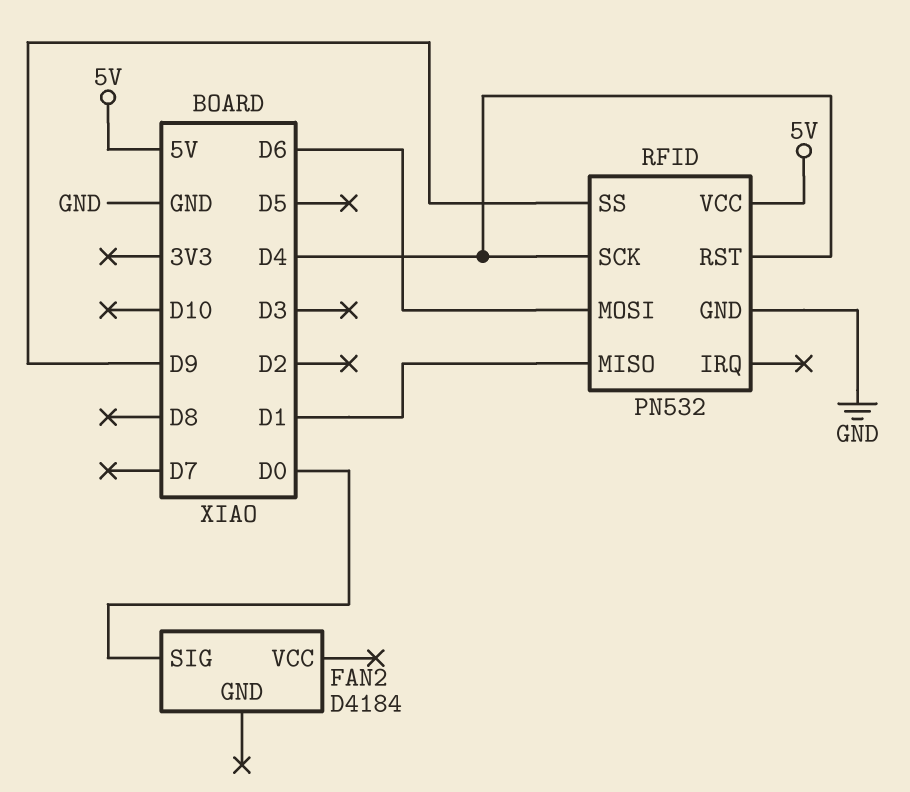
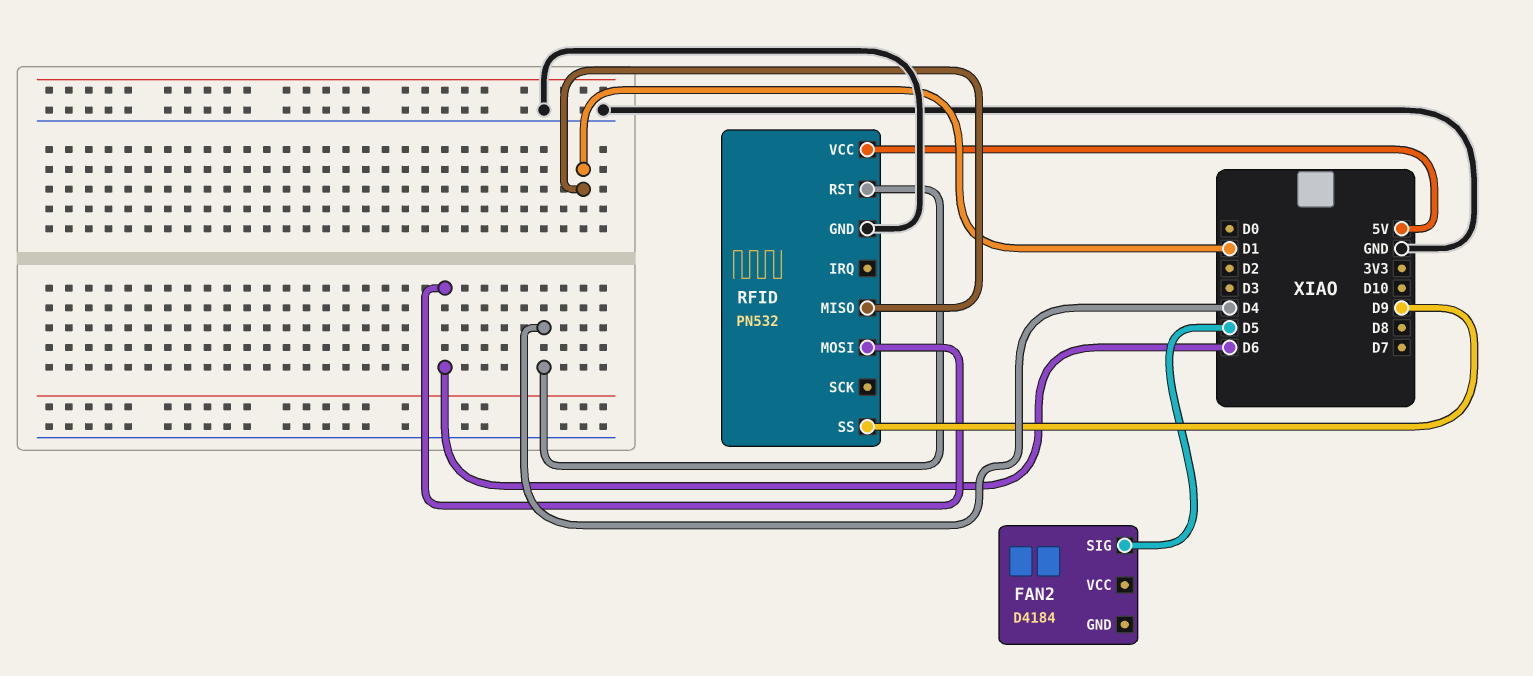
FAN2 pin SIG: D0 -> D5
RFID pin SCK: D4 -> none

